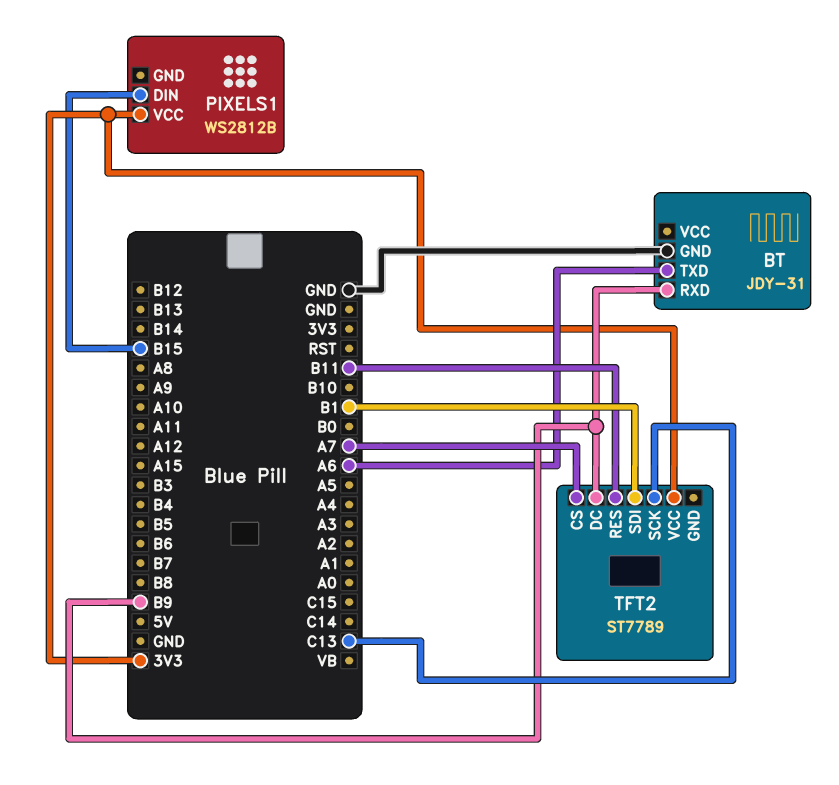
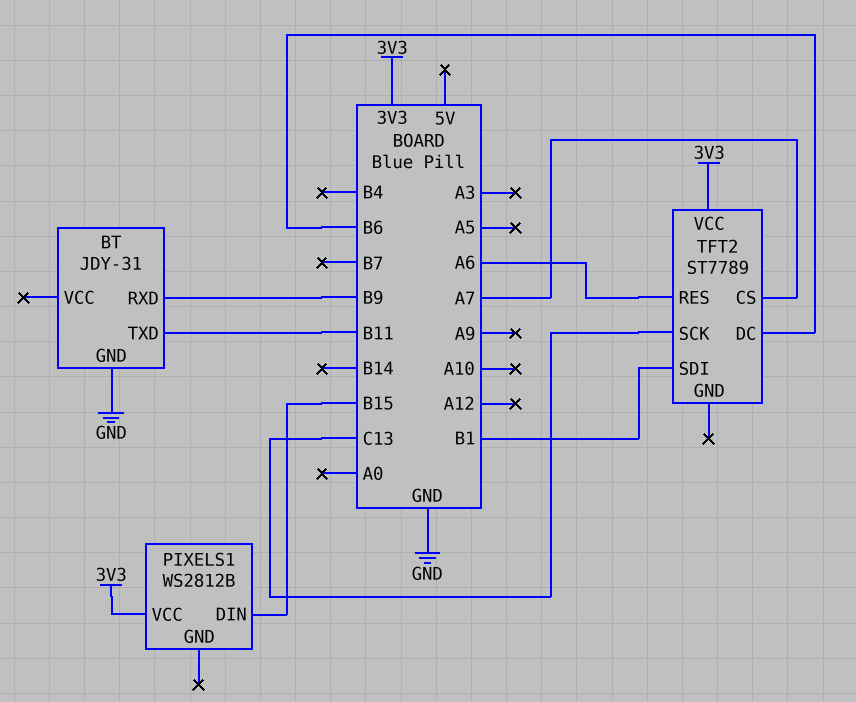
BT pin TXD: A6 -> B11
TFT2 pin DC: B9 -> B6
TFT2 pin RES: B11 -> A6

